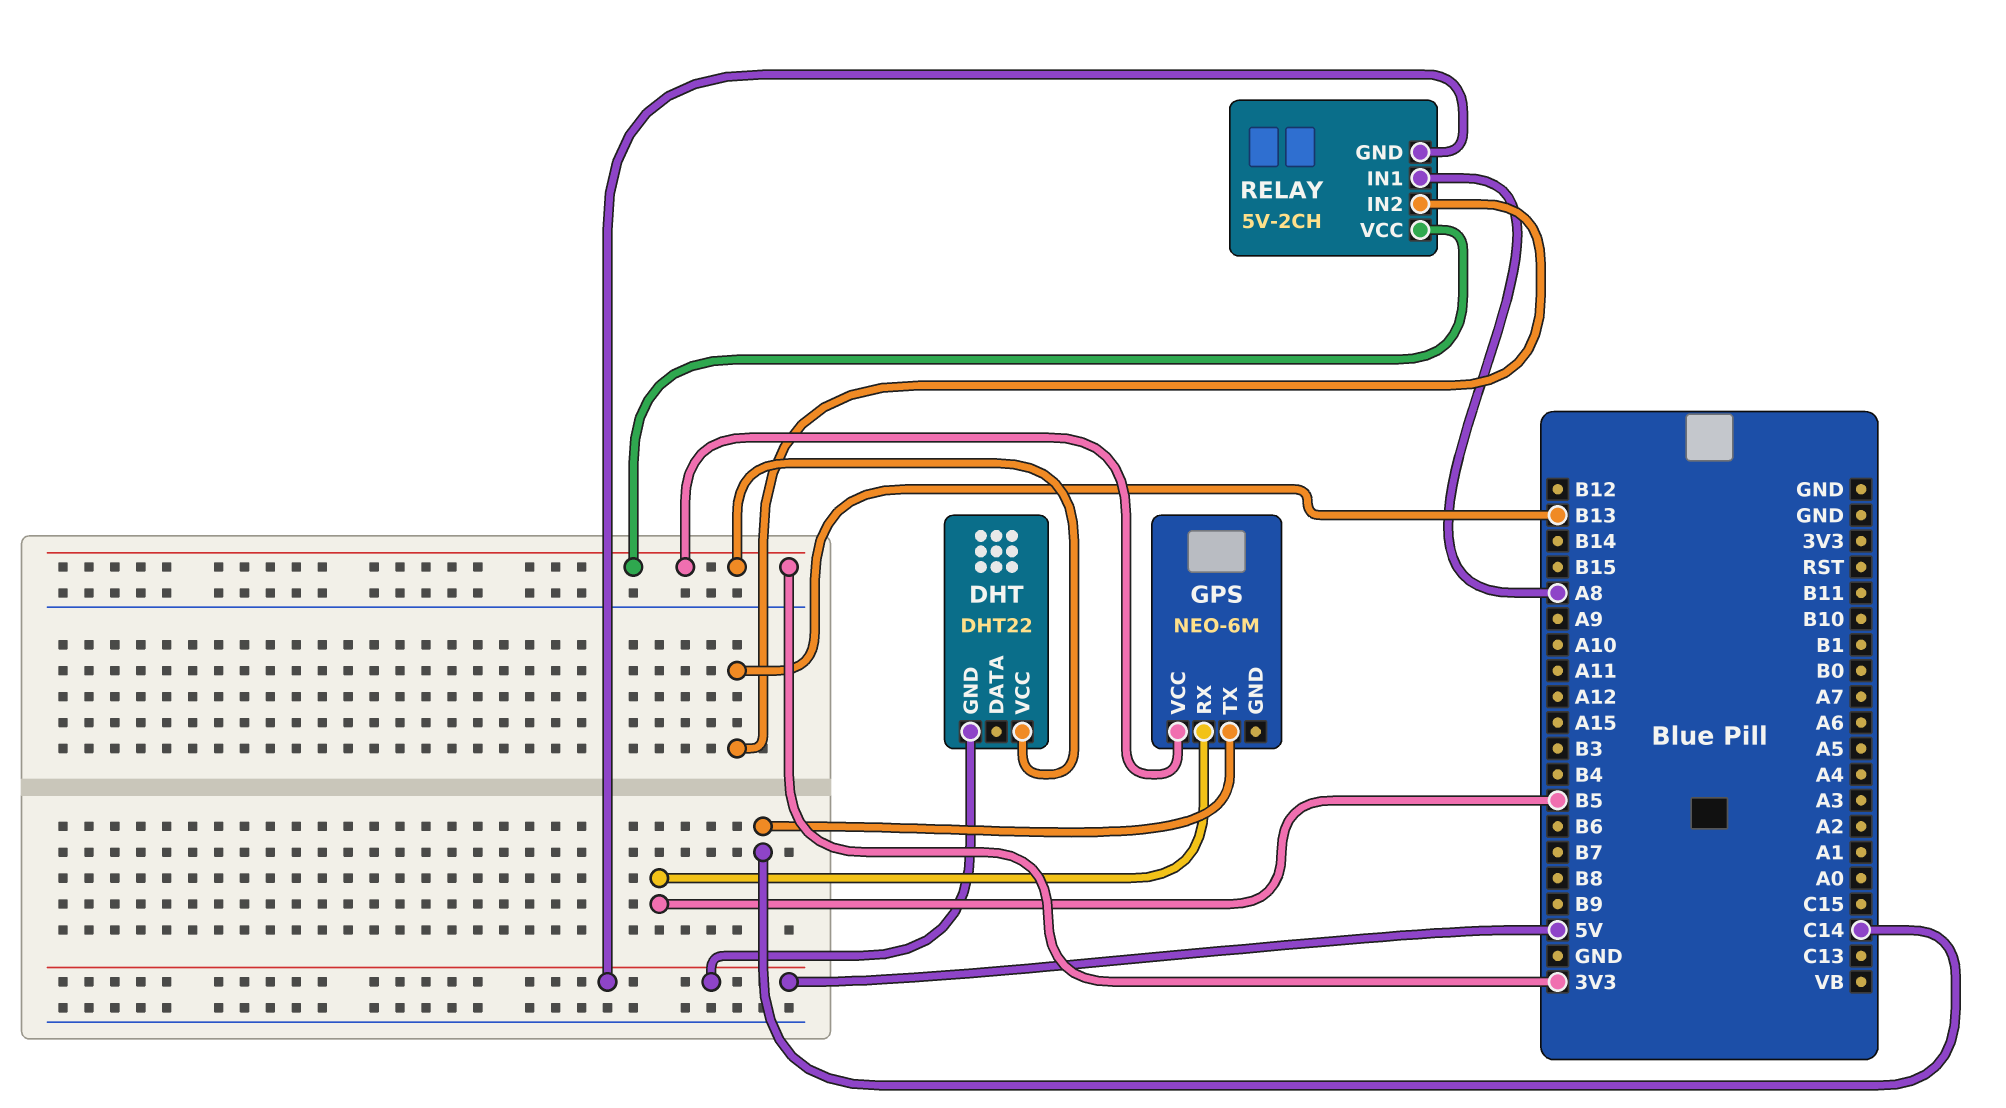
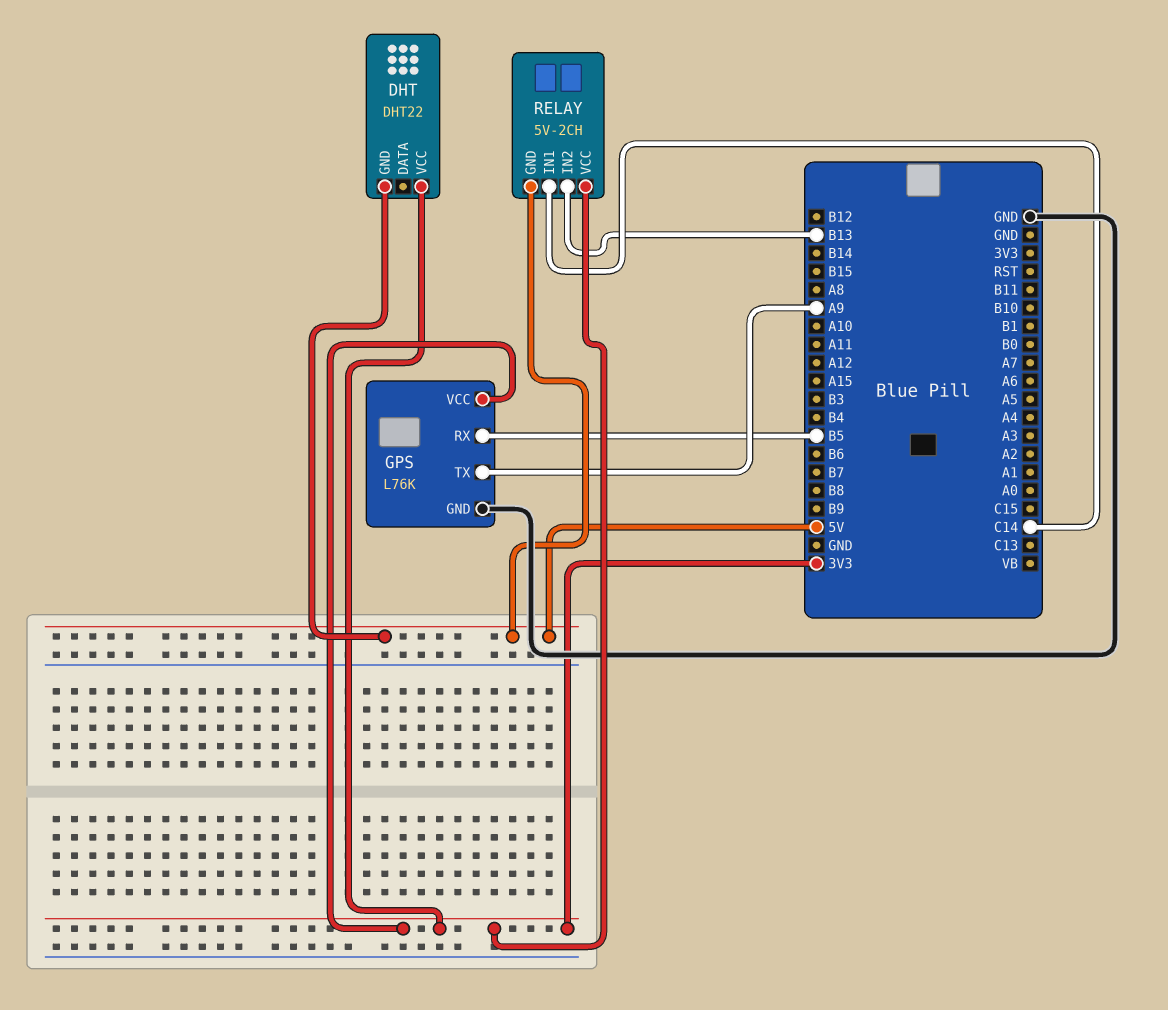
GPS: NEO-6M -> L76K
GPS pin GND: none -> GND
GPS pin TX: C14 -> A9
RELAY pin IN1: A8 -> C14

